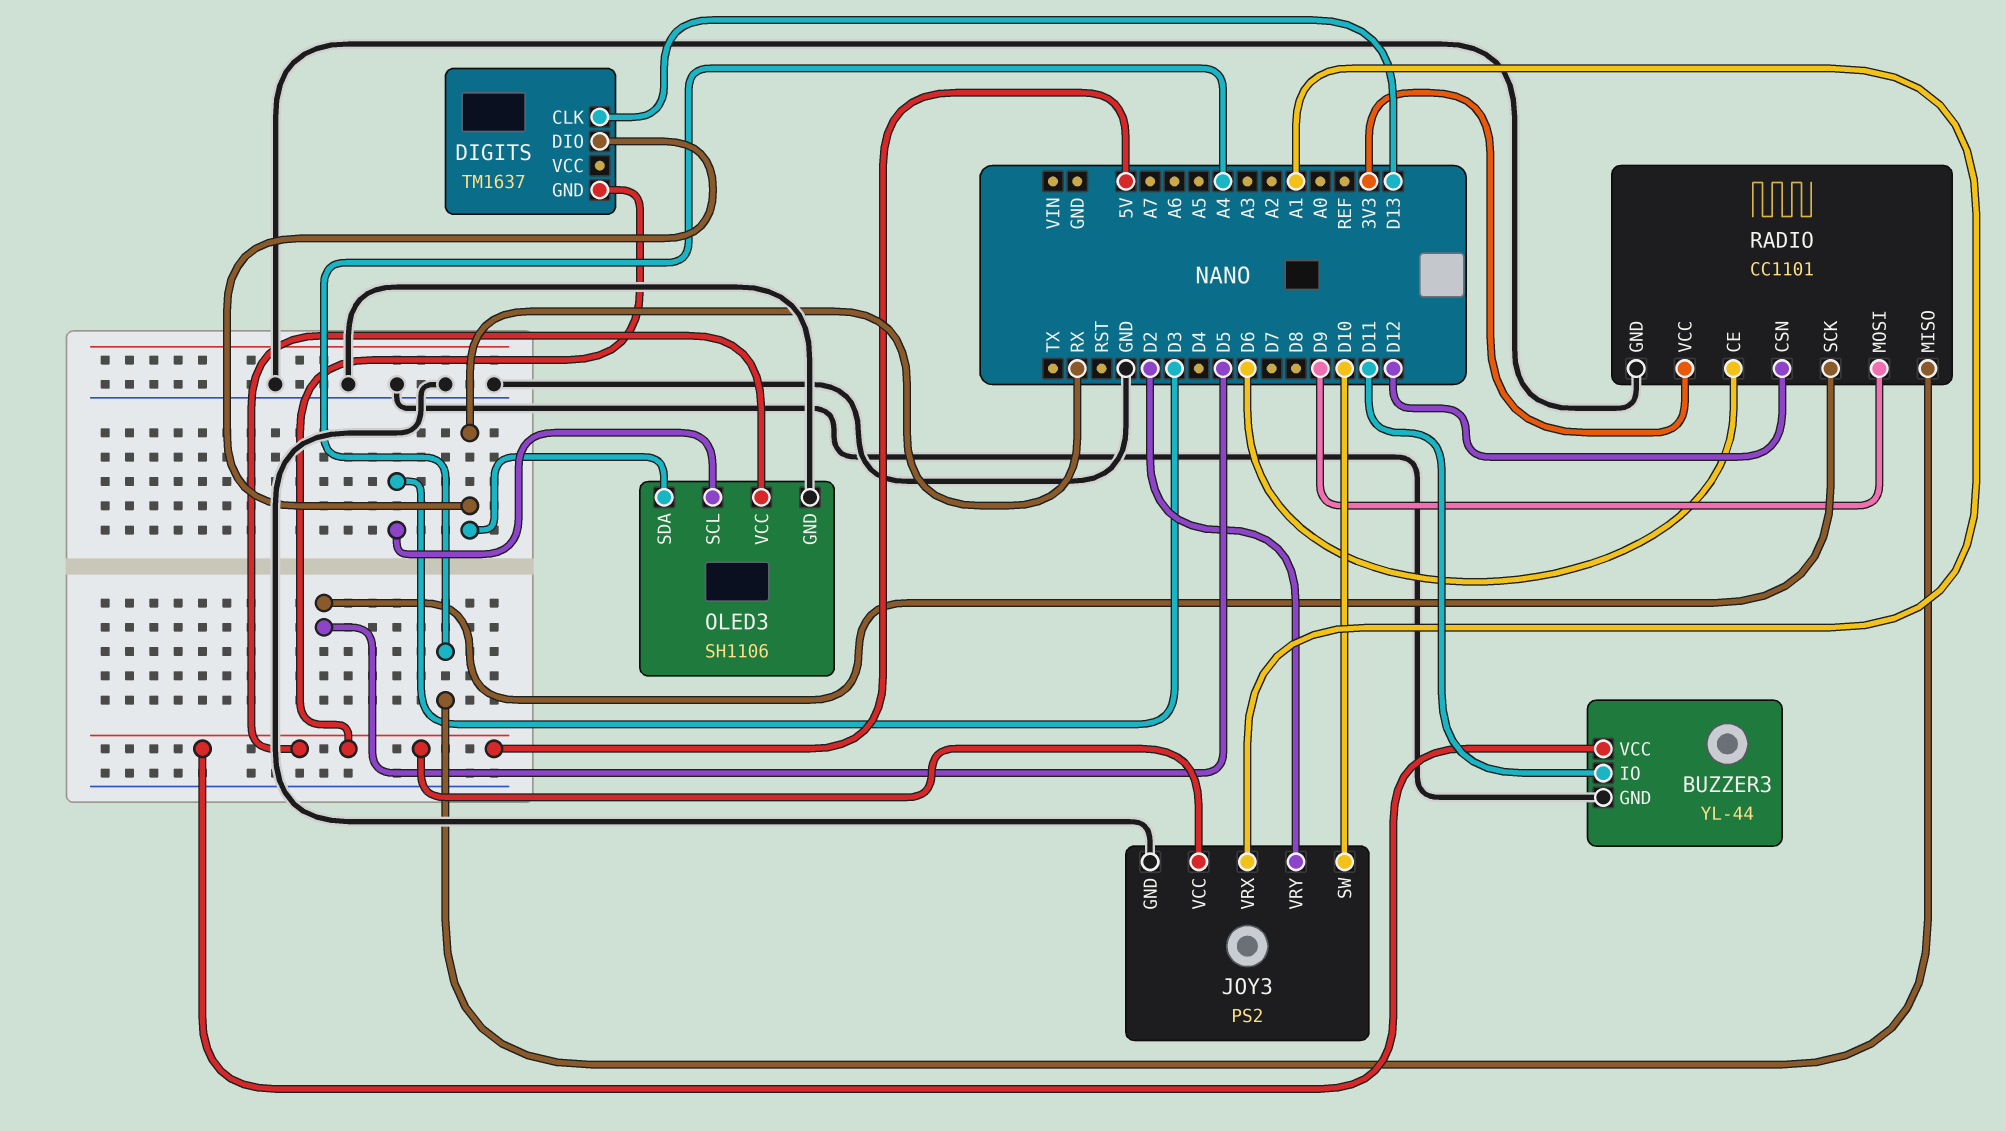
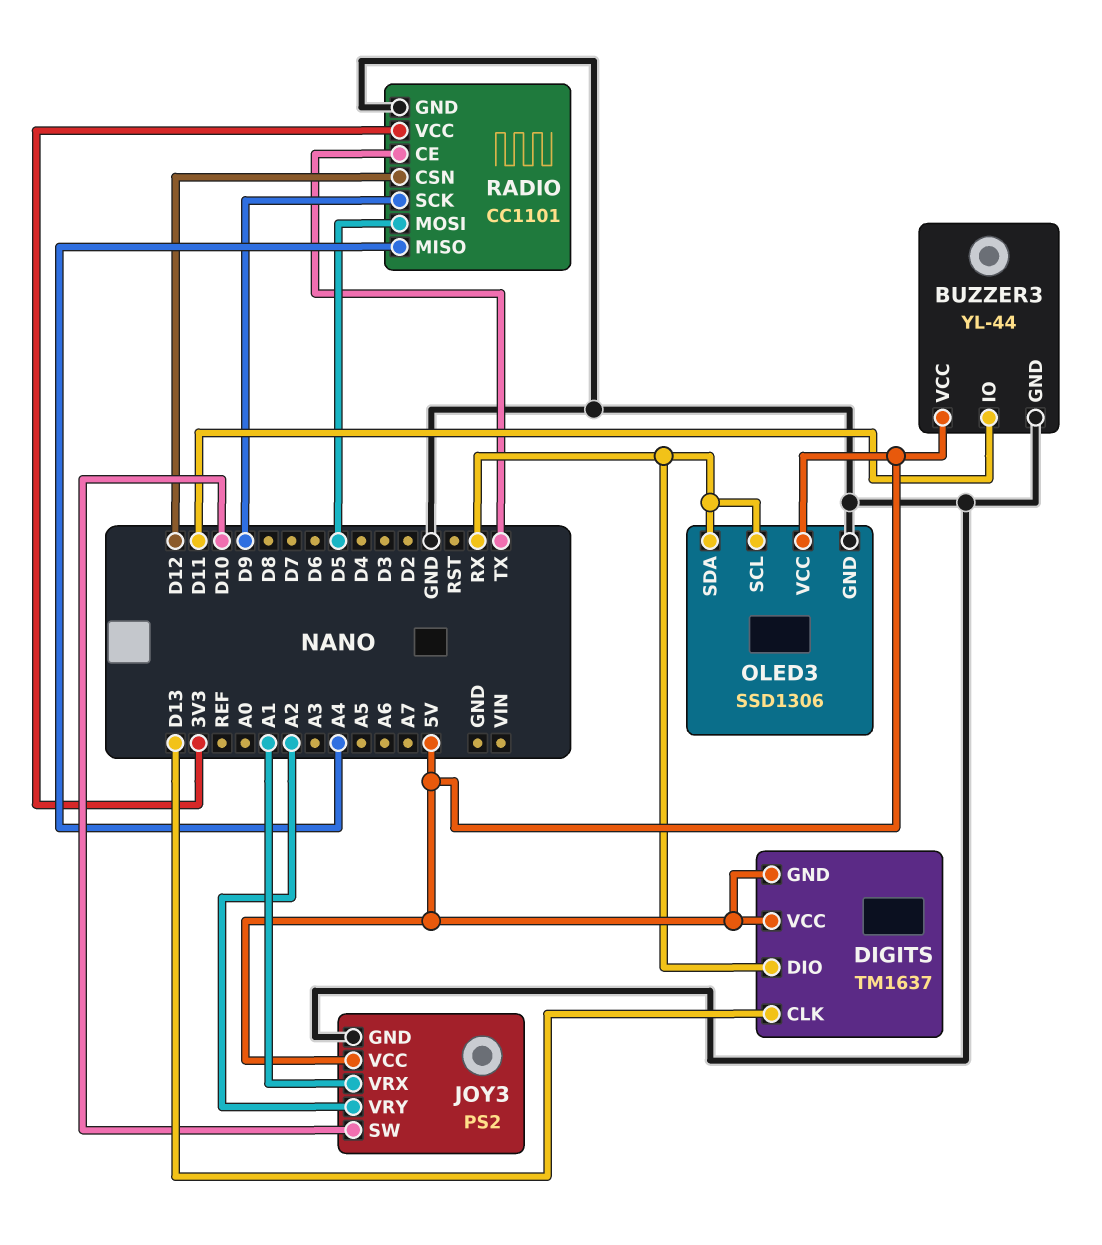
DIGITS pin VCC: none -> 5V
JOY3 pin VRY: D2 -> A2
OLED3: SH1106 -> SSD1306
OLED3 pin SCL: D3 -> RX
RADIO pin CE: D6 -> TX
RADIO pin MOSI: D9 -> D5
RADIO pin SCK: D5 -> D9

